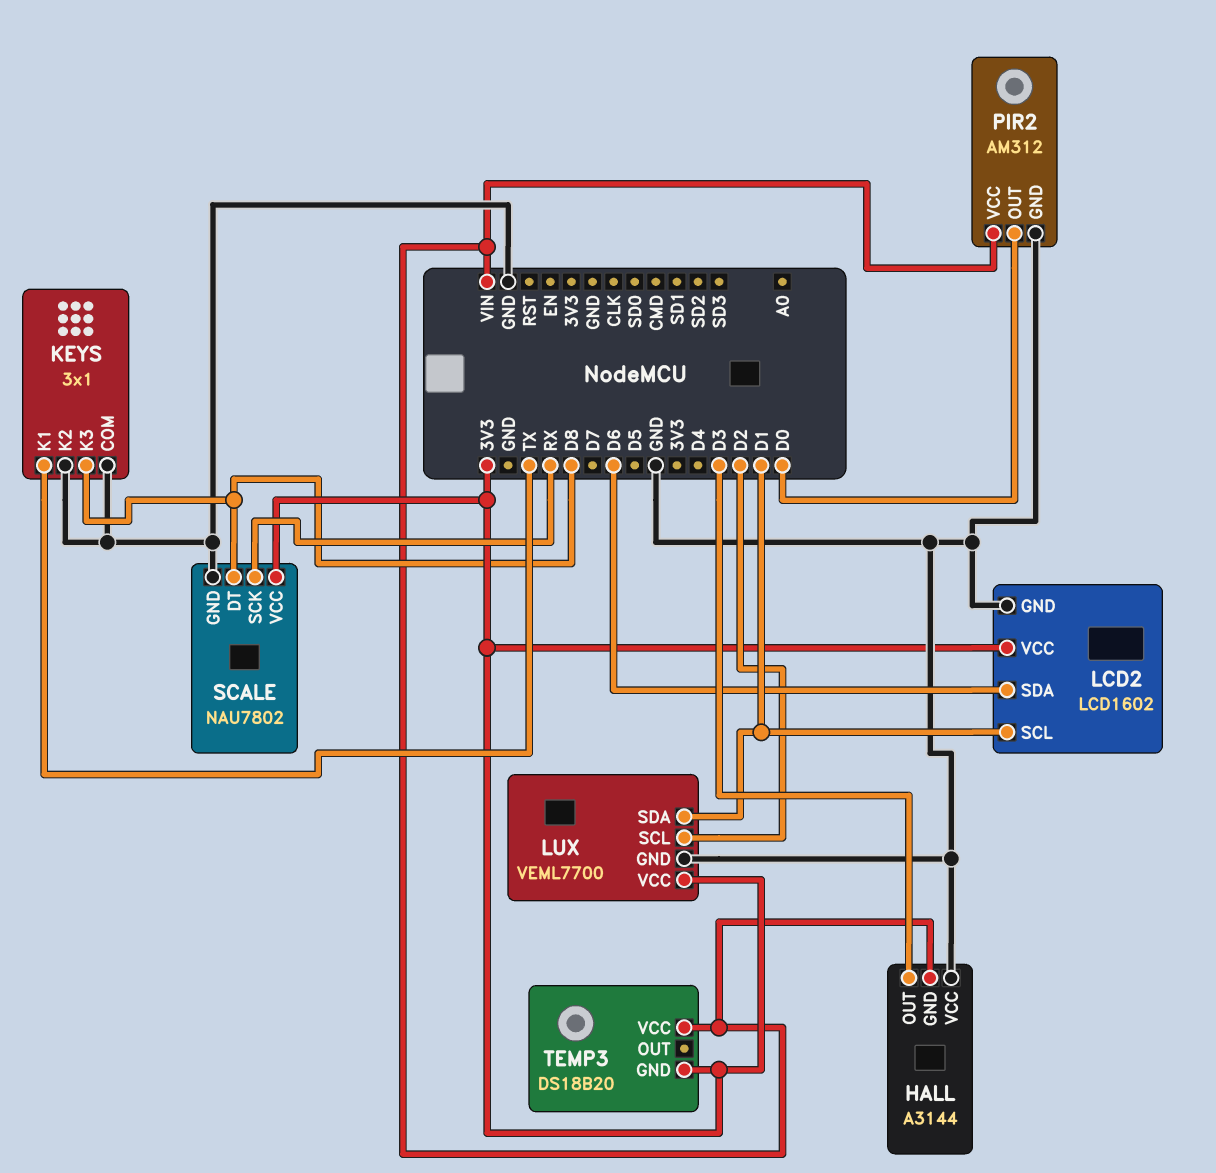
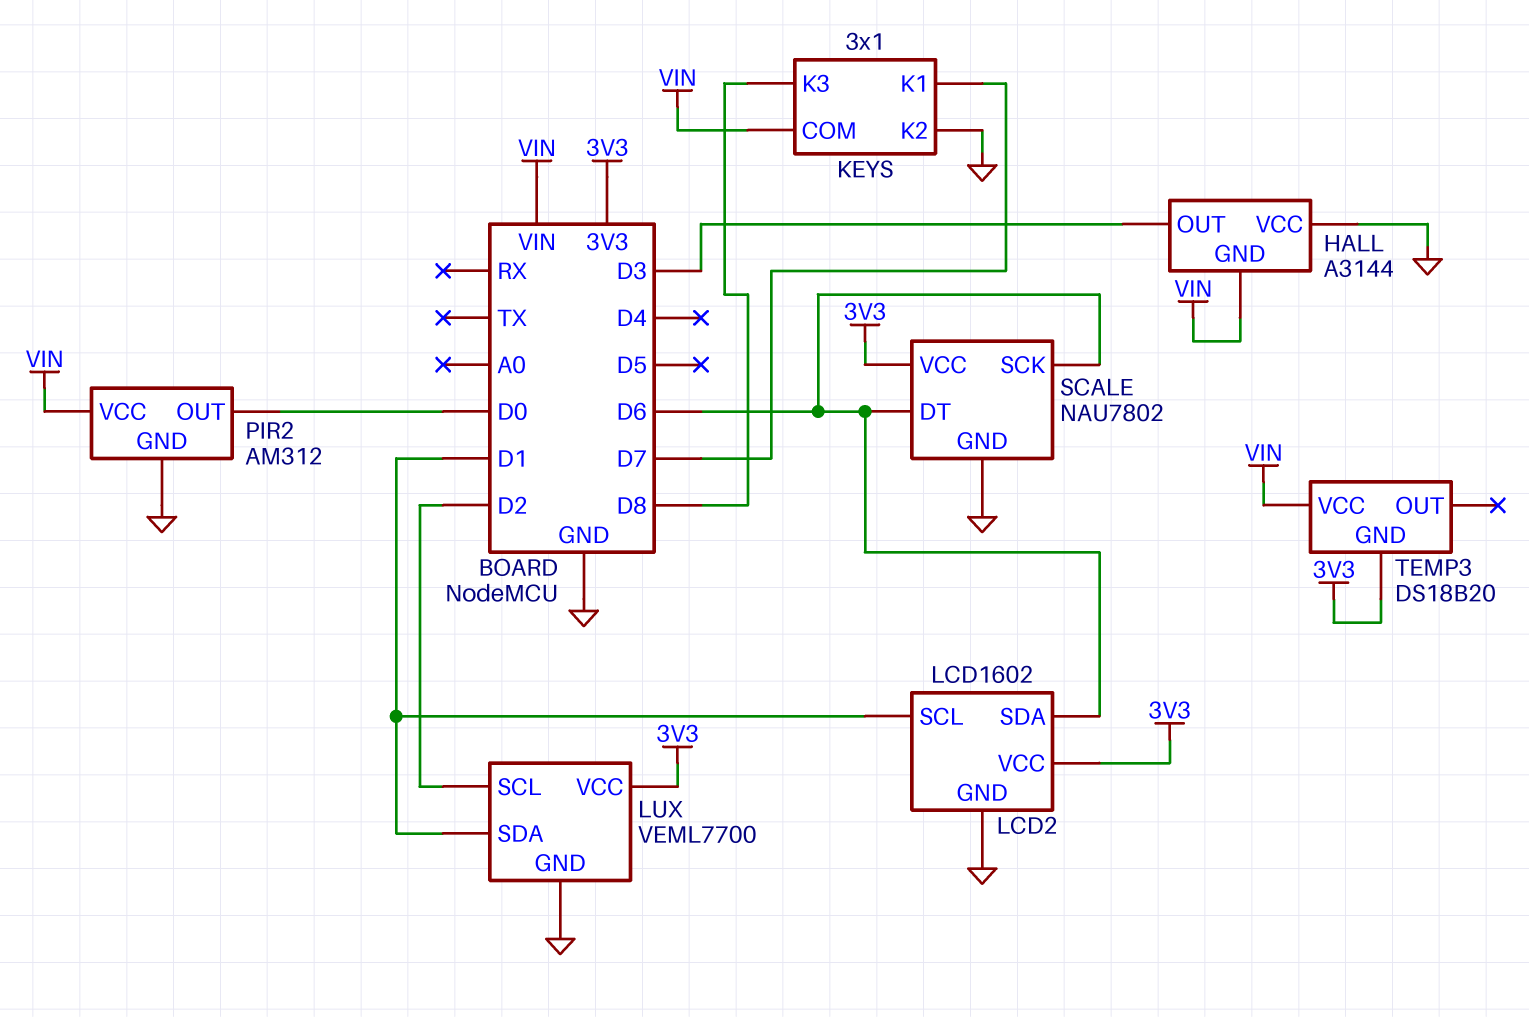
KEYS pin COM: GND -> VIN
KEYS pin K1: TX -> D7
SCALE pin DT: D8 -> D6
SCALE pin SCK: RX -> D6

